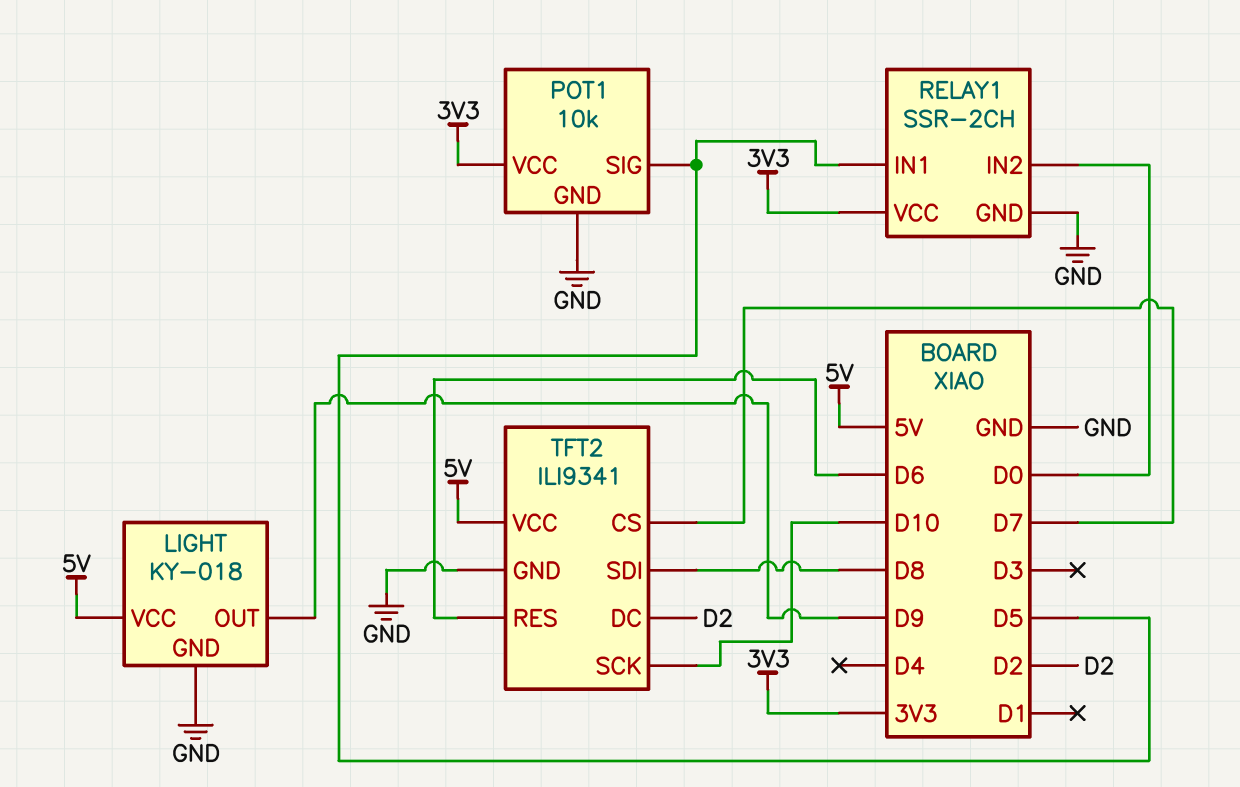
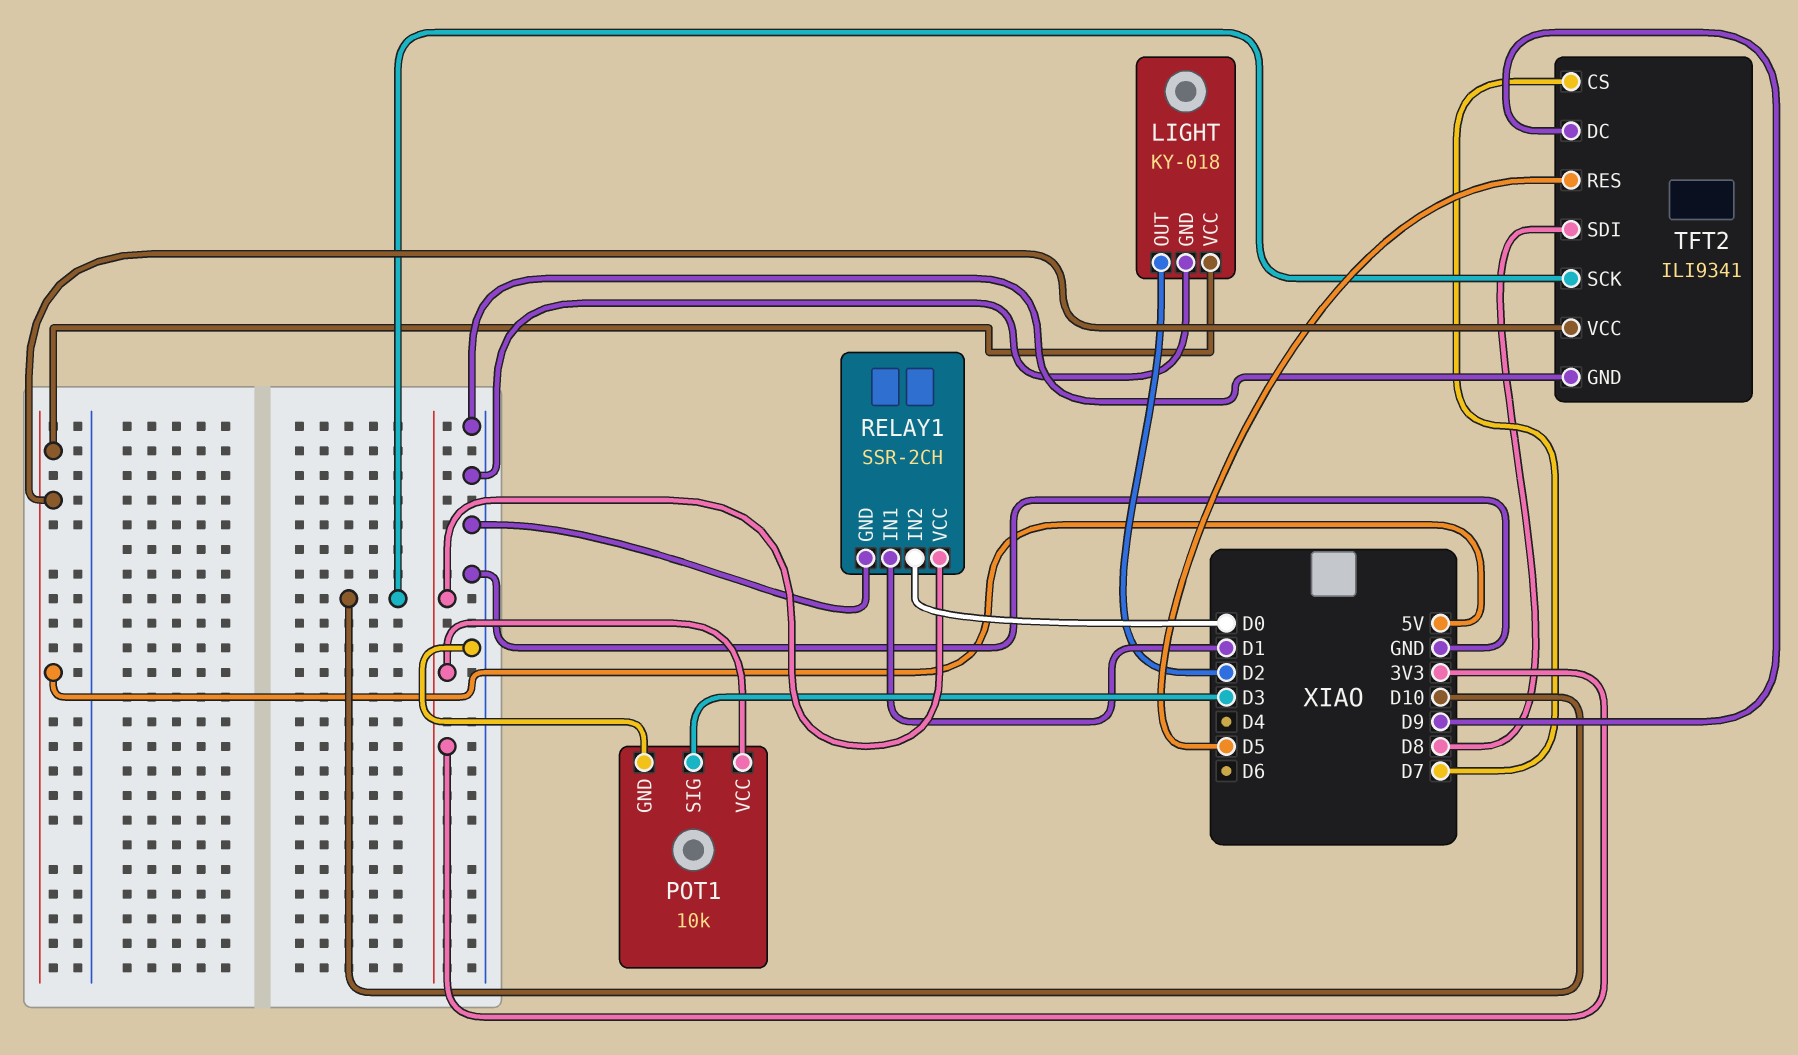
LIGHT pin OUT: D9 -> D2
POT1 pin SIG: D5 -> D3
RELAY1 pin IN1: D5 -> D1
TFT2 pin DC: D2 -> D9
TFT2 pin RES: D6 -> D5

